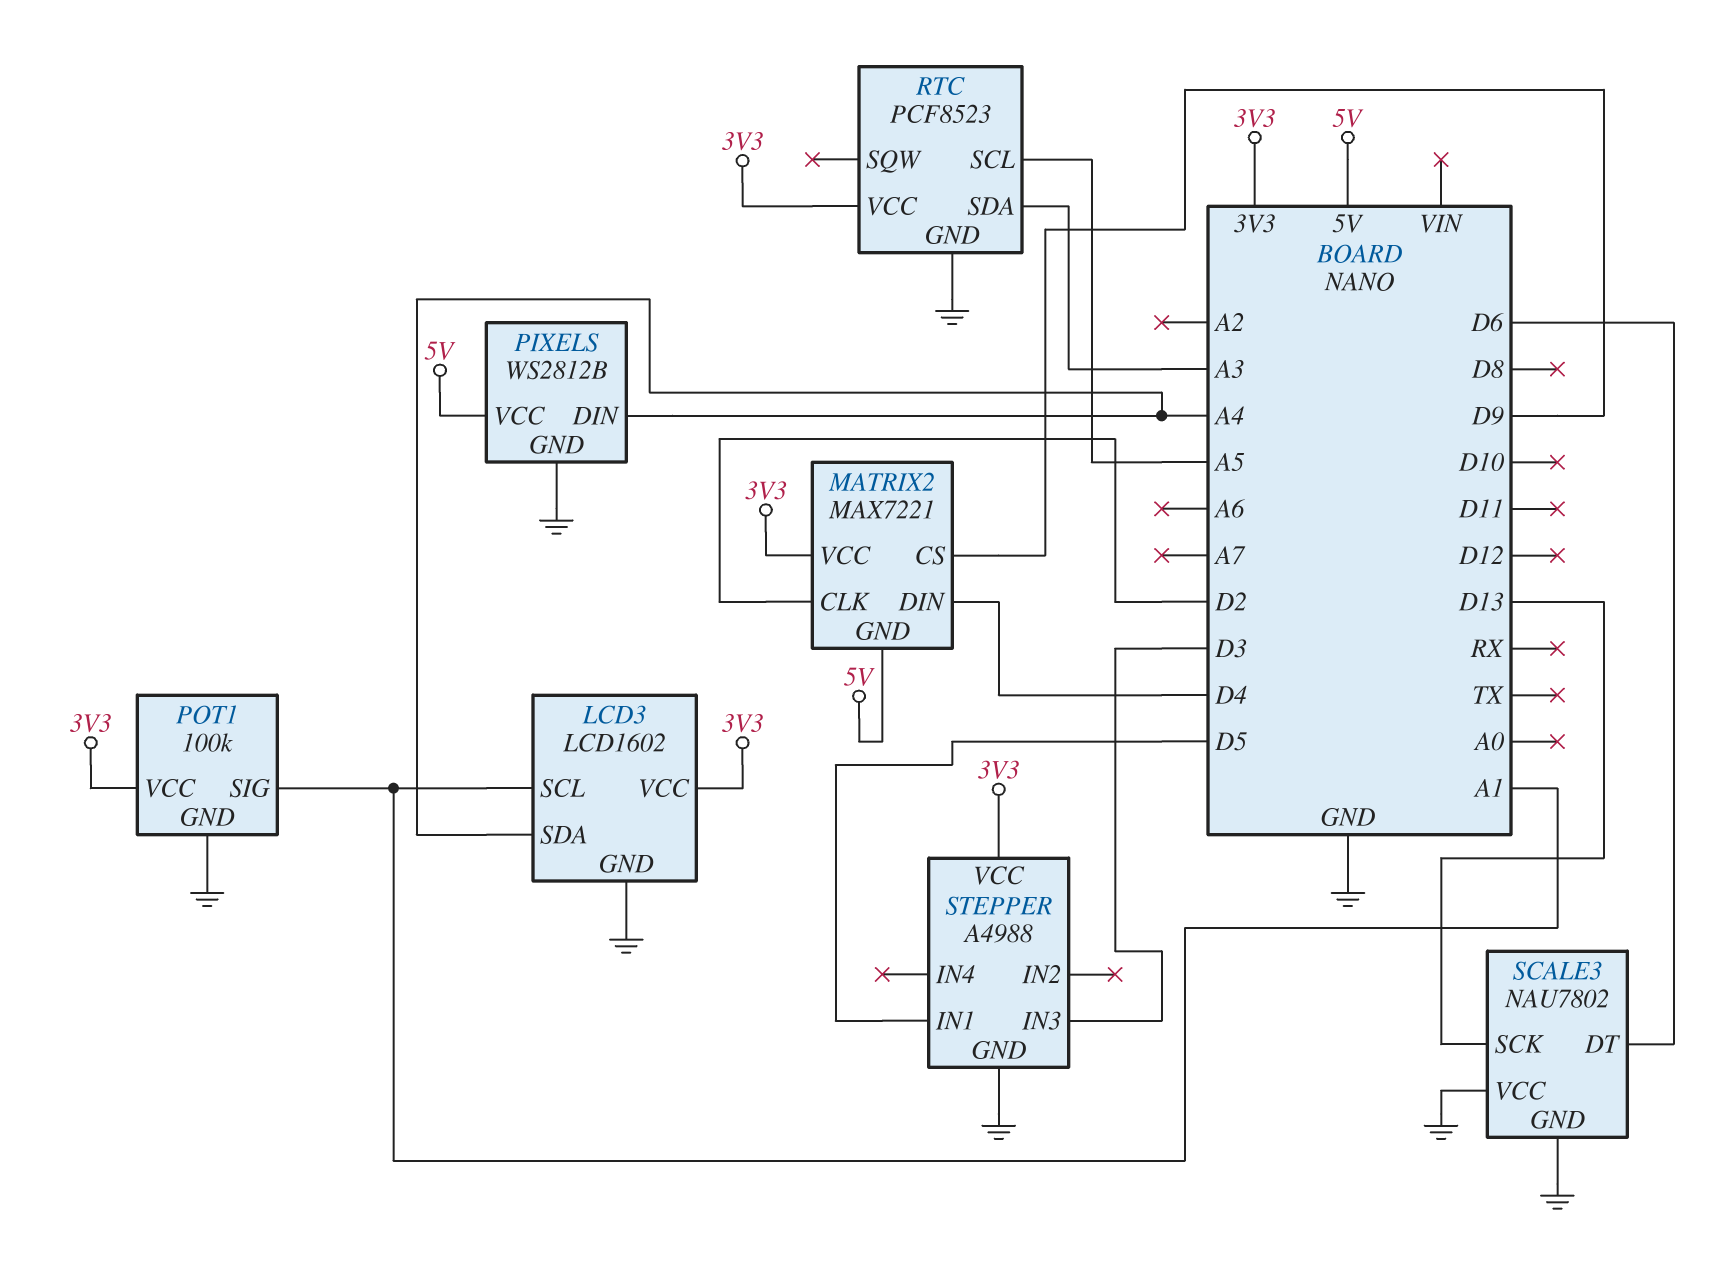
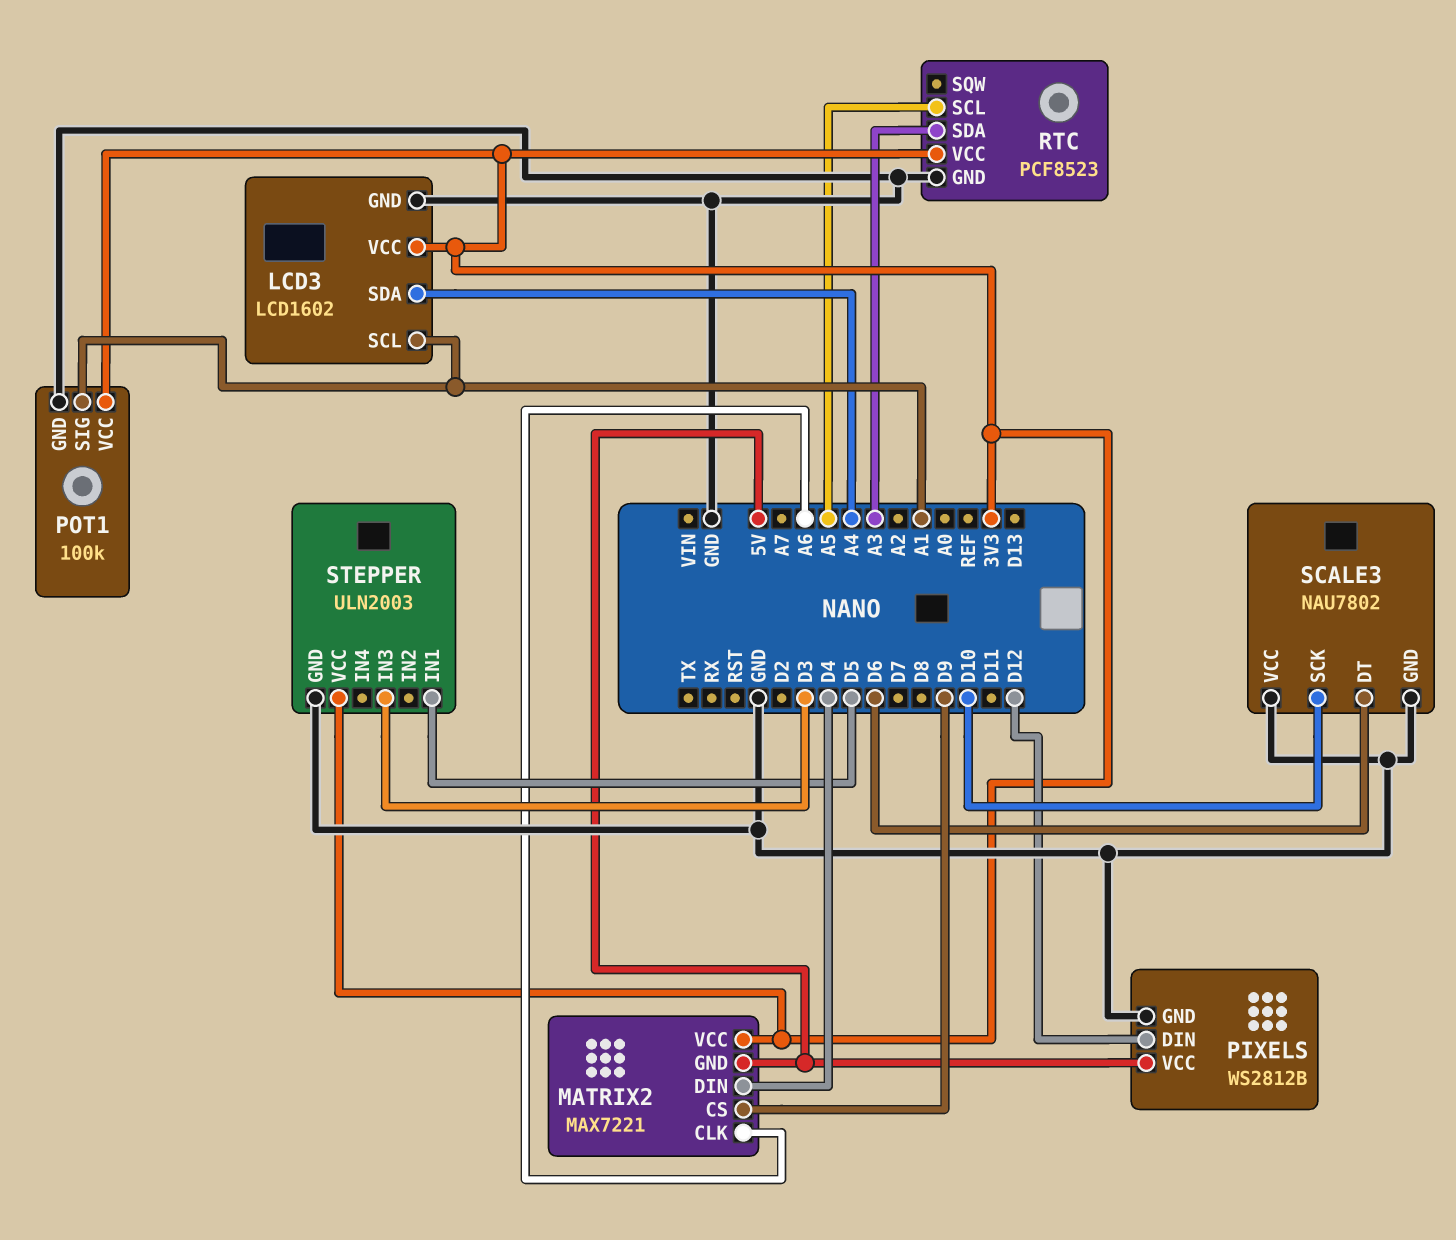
MATRIX2 pin CLK: D2 -> A6
PIXELS pin DIN: A4 -> D12
SCALE3 pin SCK: D13 -> D10
STEPPER: A4988 -> ULN2003

